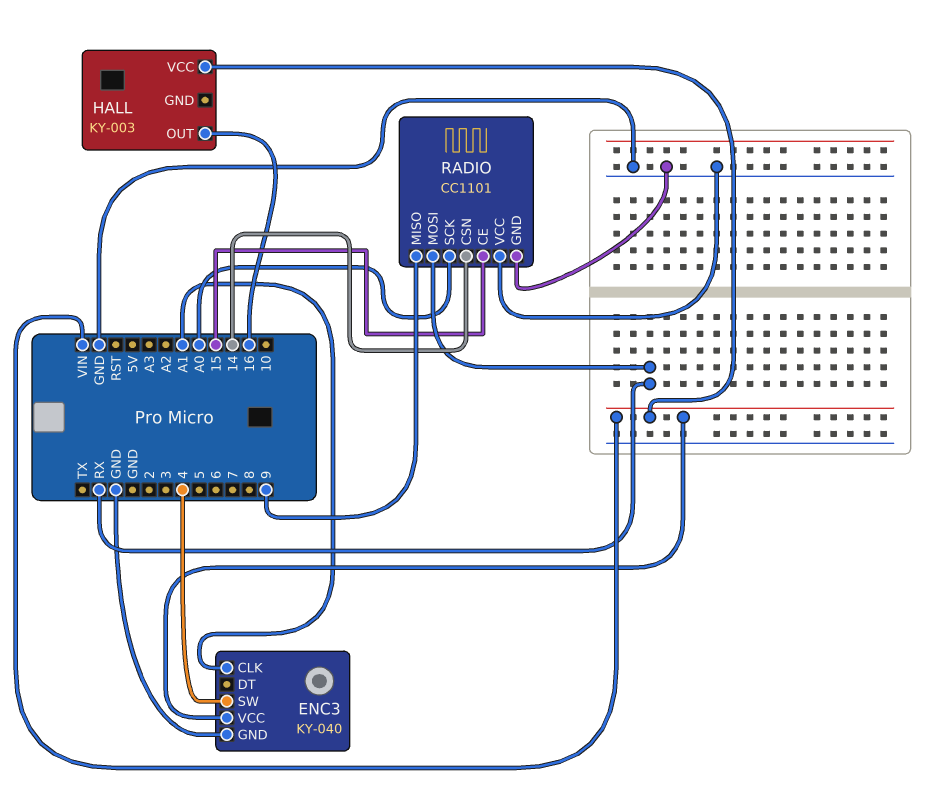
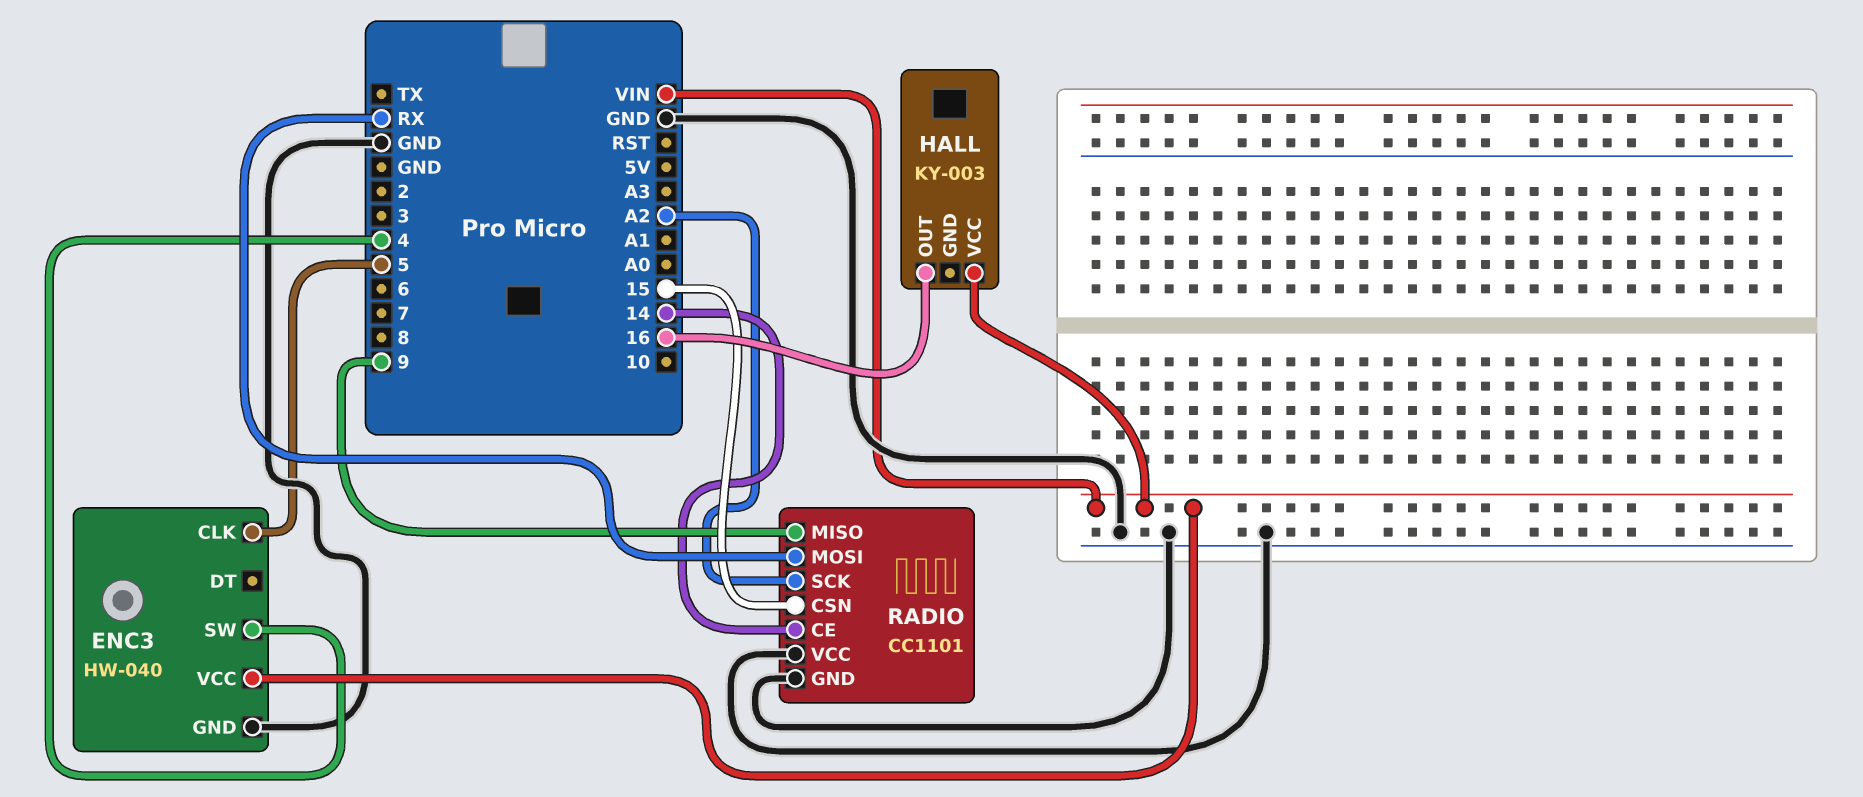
ENC3: KY-040 -> HW-040
ENC3 pin CLK: A1 -> 5
RADIO pin CE: 15 -> 14
RADIO pin CSN: 14 -> 15
RADIO pin SCK: A0 -> A2

